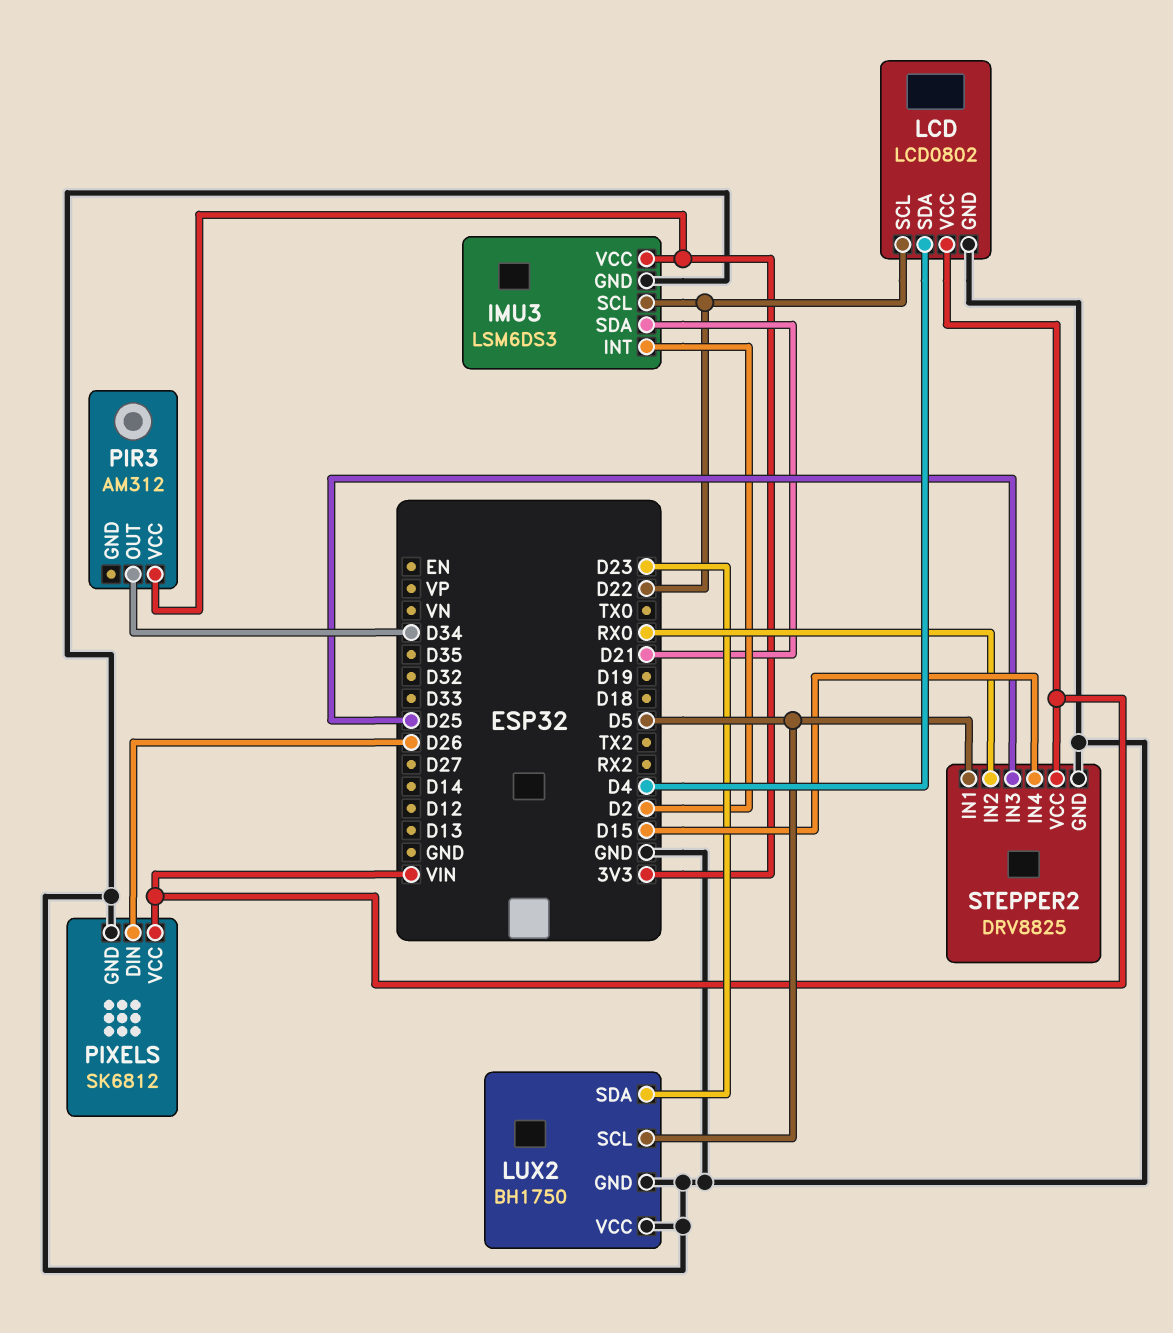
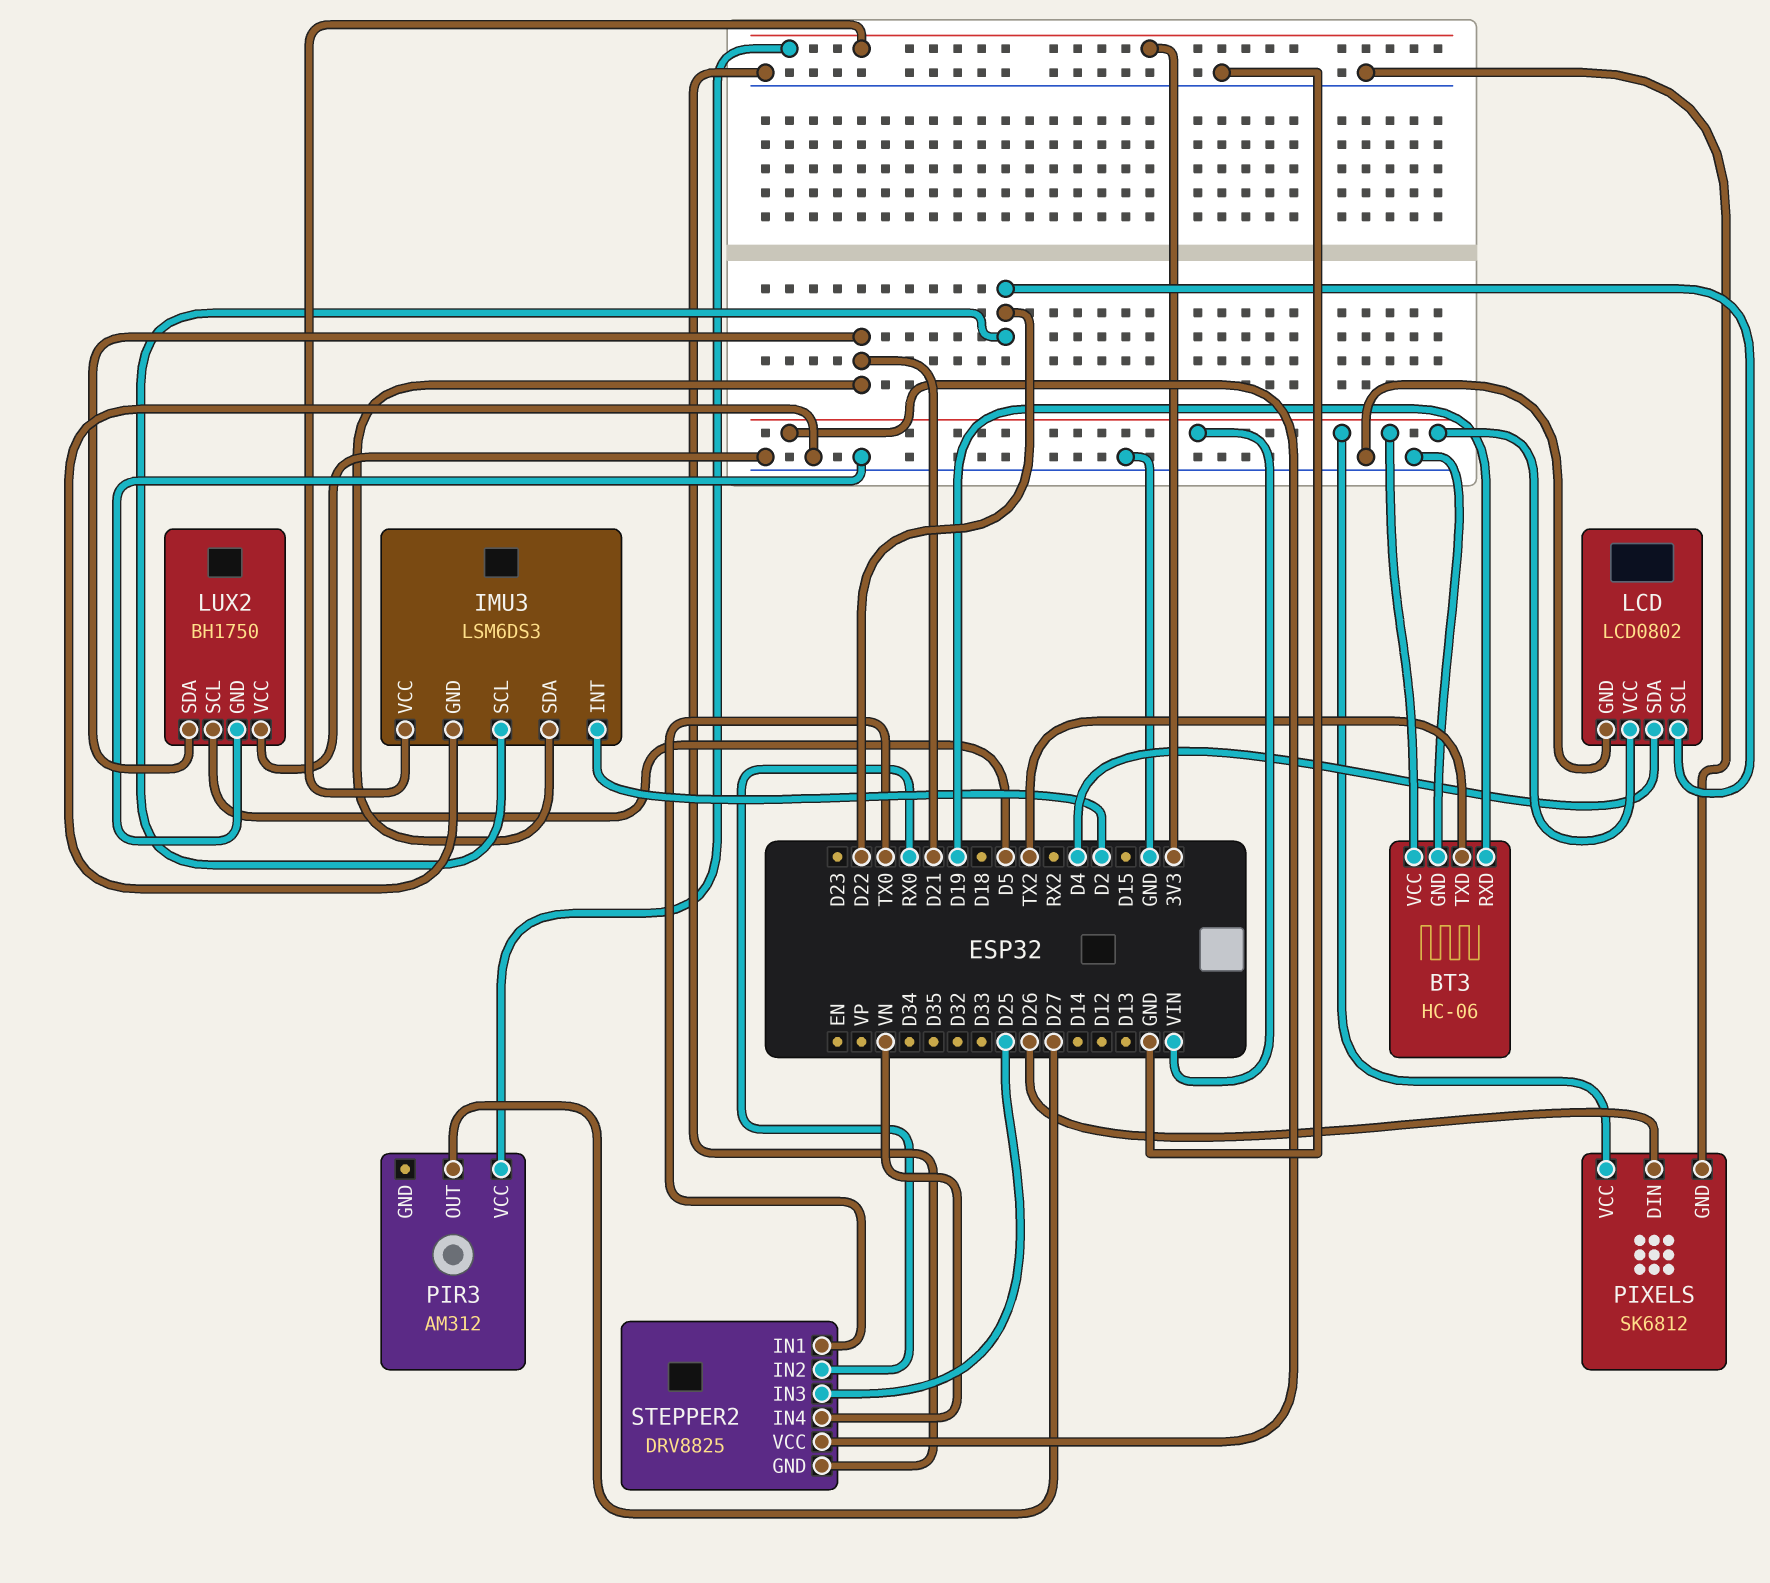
BT3: none -> HC-06
BT3 pin GND: none -> GND
BT3 pin RXD: none -> D19
BT3 pin TXD: none -> TX2
BT3 pin VCC: none -> VIN
LUX2 pin SDA: D23 -> D21
PIR3 pin OUT: D34 -> D27
STEPPER2 pin IN1: D5 -> TX0
STEPPER2 pin IN4: D15 -> VN

